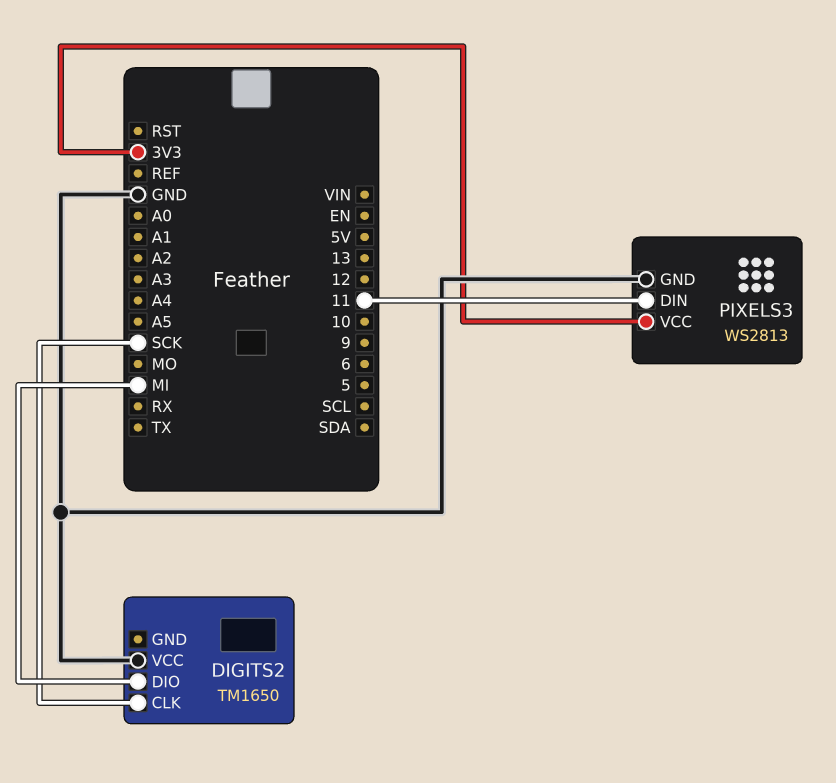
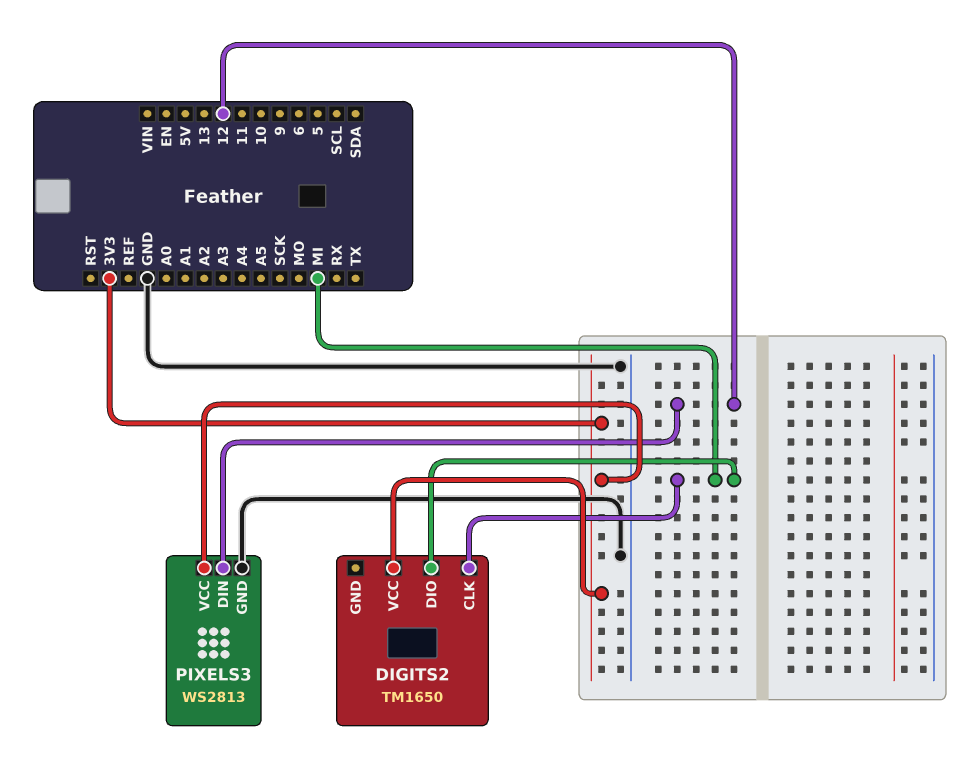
DIGITS2 pin CLK: SCK -> MI
DIGITS2 pin VCC: GND -> 3V3
PIXELS3 pin DIN: 11 -> 12

